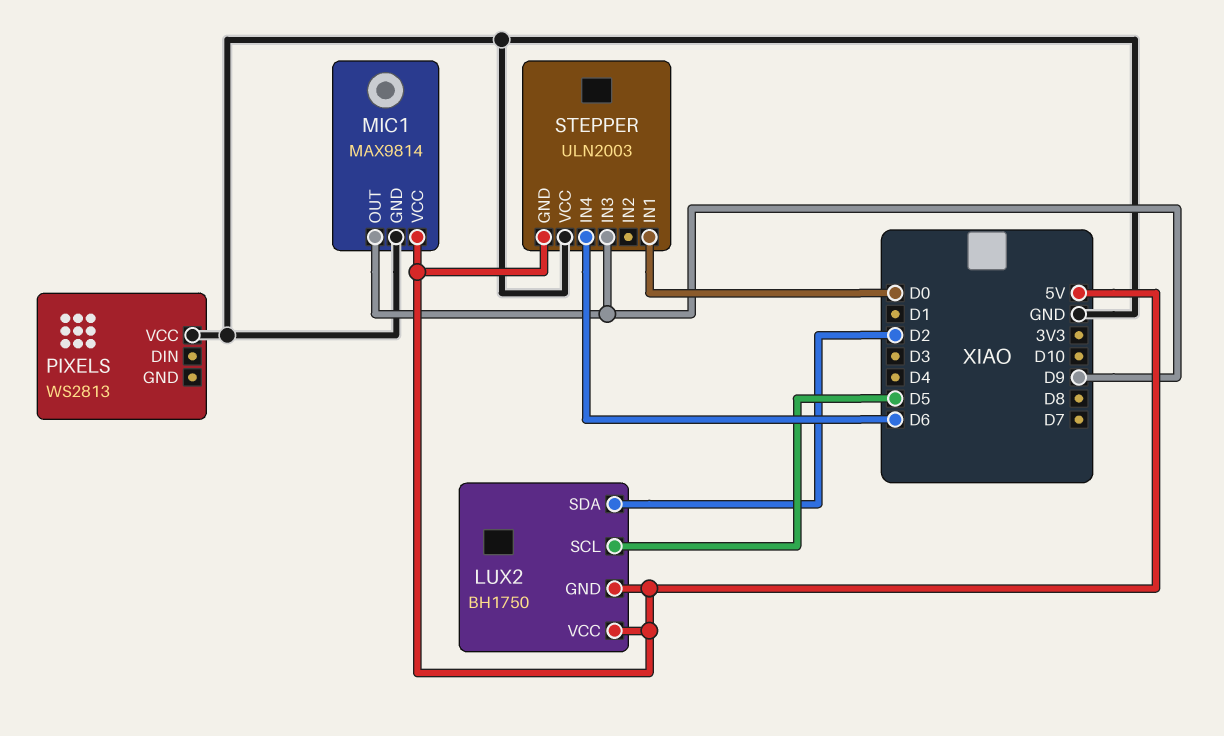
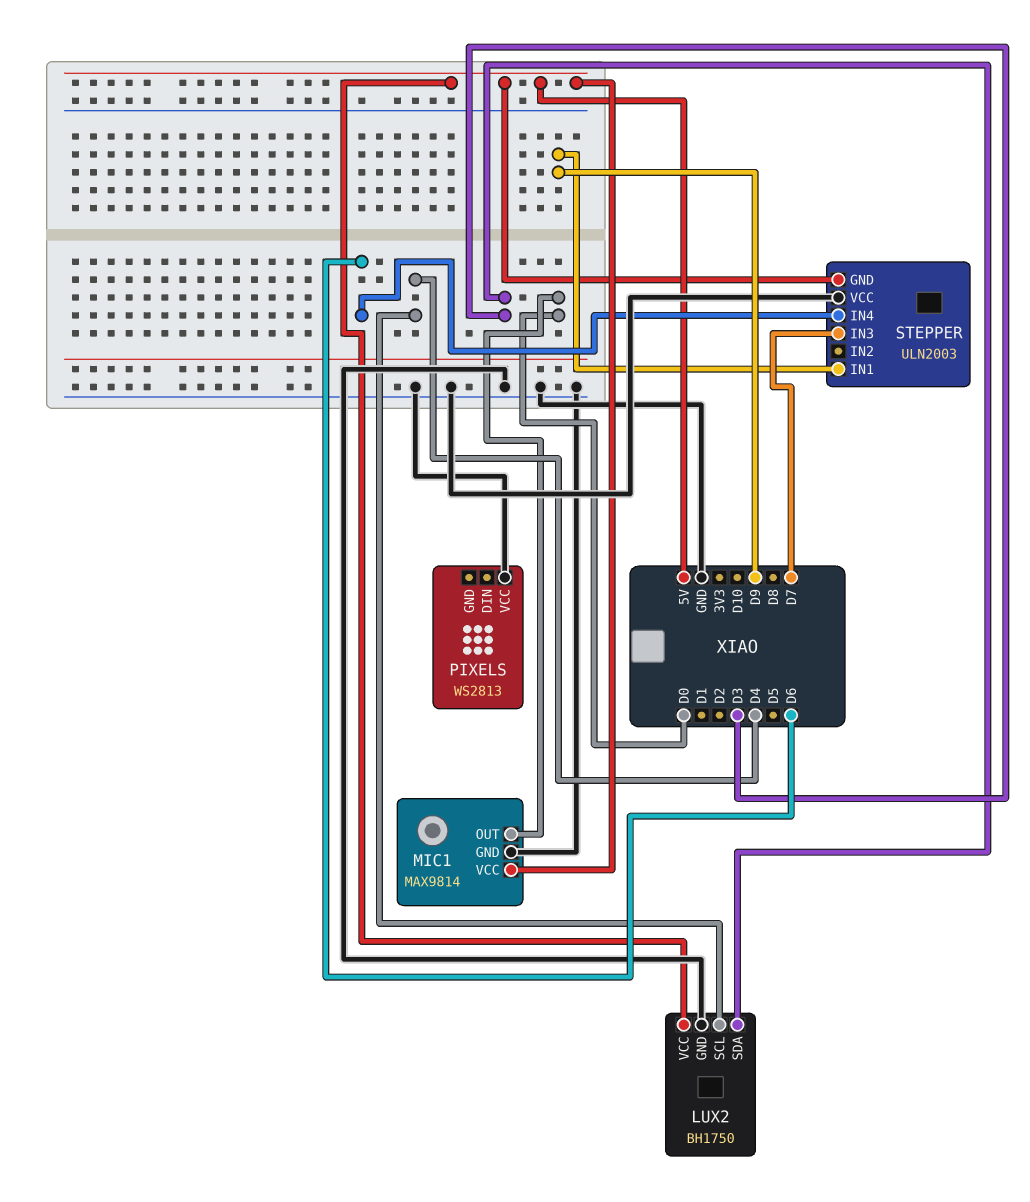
LUX2 pin GND: 5V -> GND
LUX2 pin SCL: D5 -> D4
LUX2 pin SDA: D2 -> D3
MIC1 pin OUT: D9 -> D0
STEPPER pin IN1: D0 -> D9
STEPPER pin IN3: D9 -> D7

